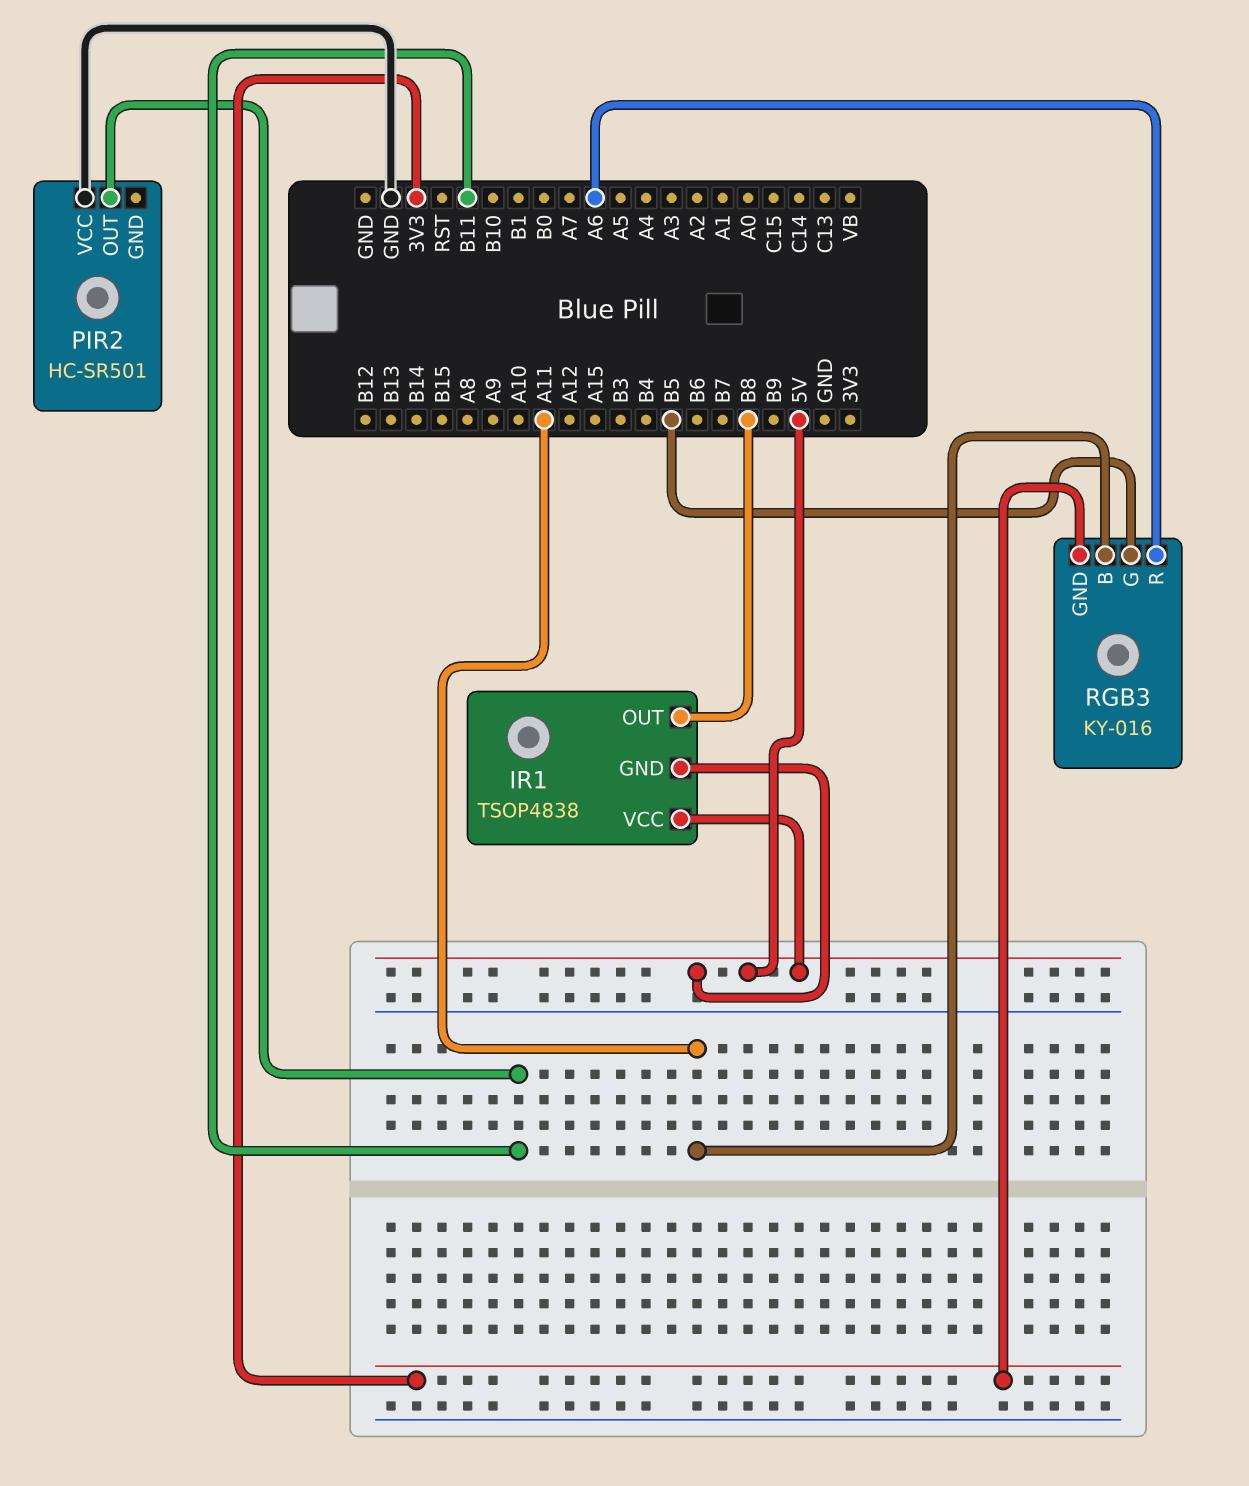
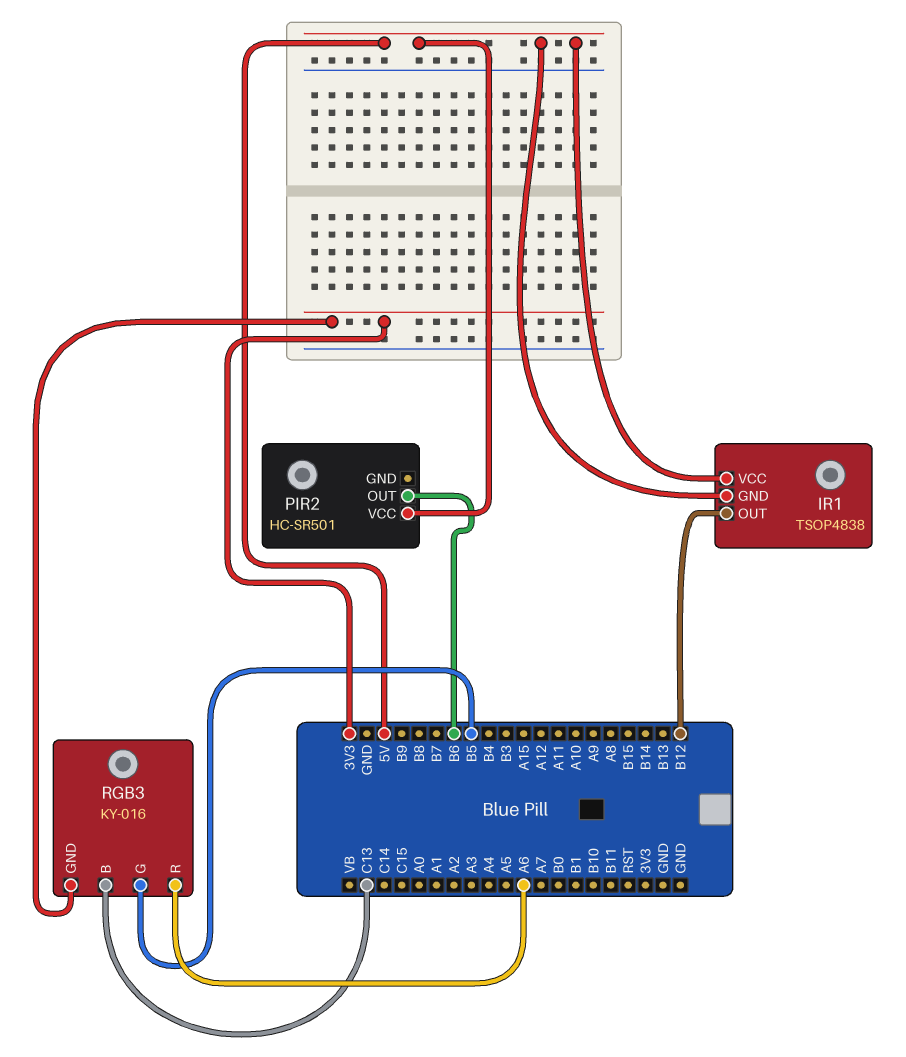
IR1 pin OUT: B8 -> B12
PIR2 pin OUT: B11 -> B6
PIR2 pin VCC: GND -> 5V
RGB3 pin B: A11 -> C13

